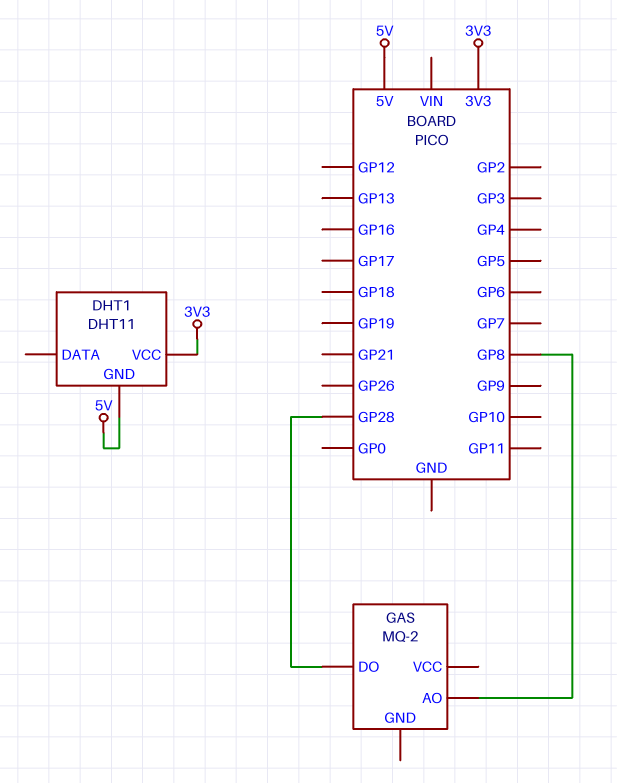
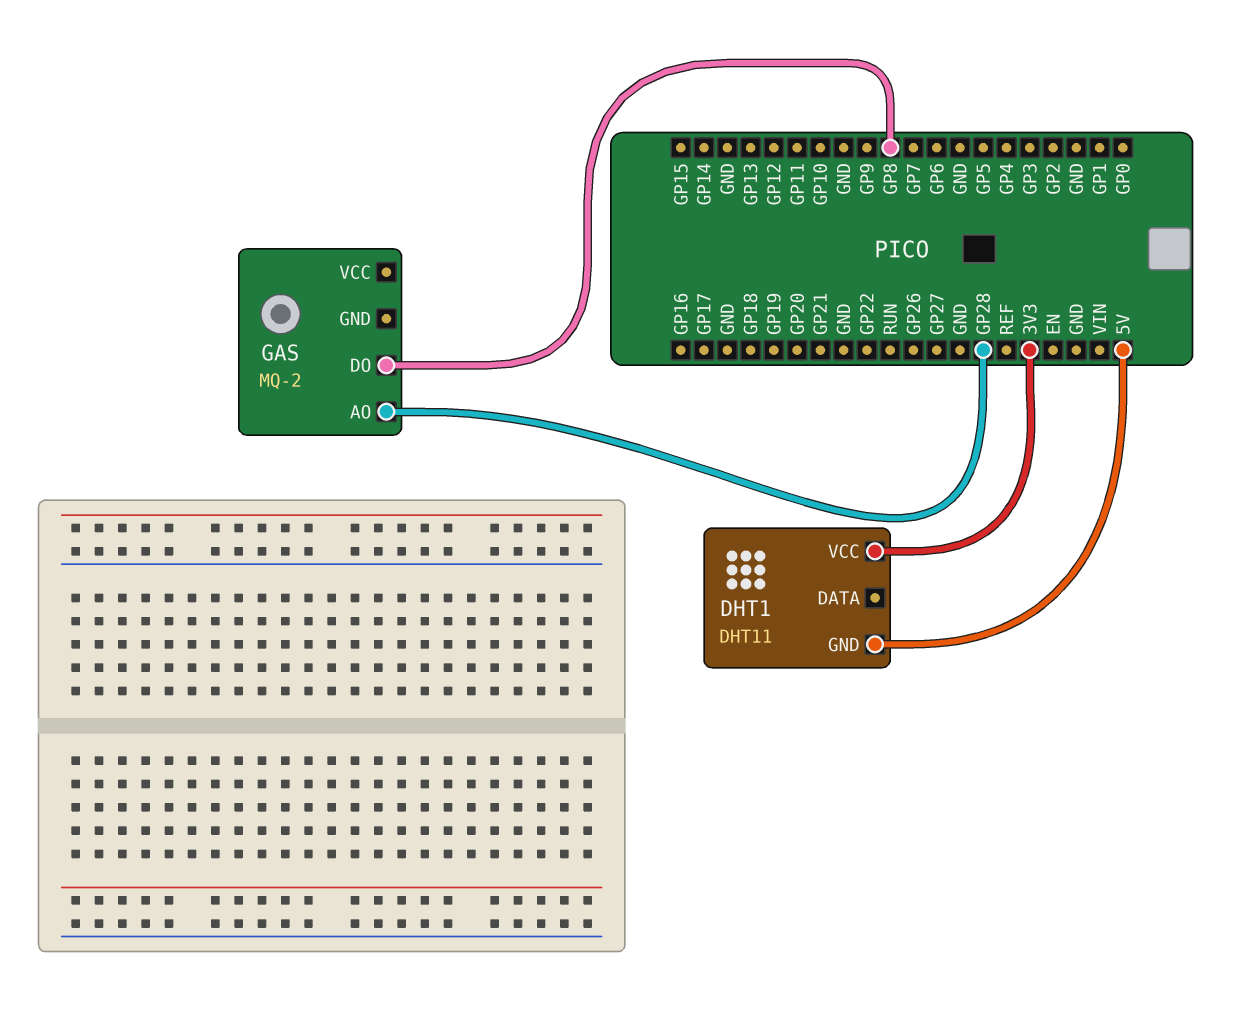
GAS pin AO: GP8 -> GP28
GAS pin DO: GP28 -> GP8

